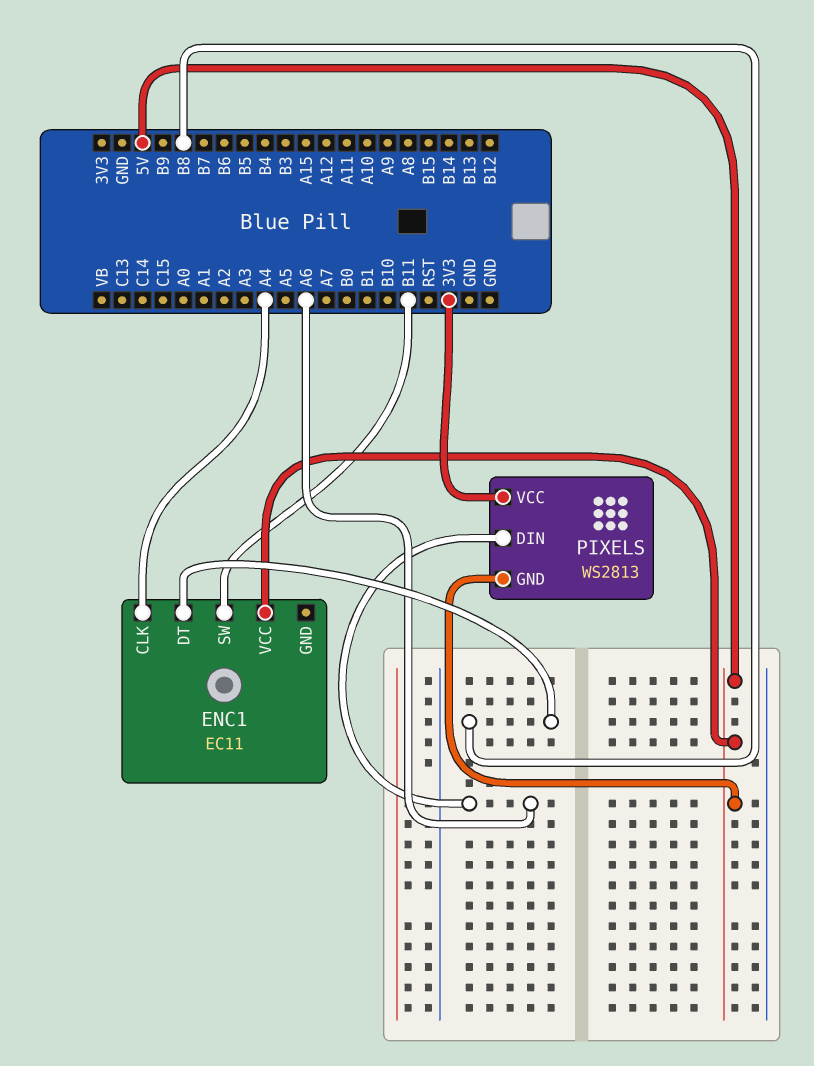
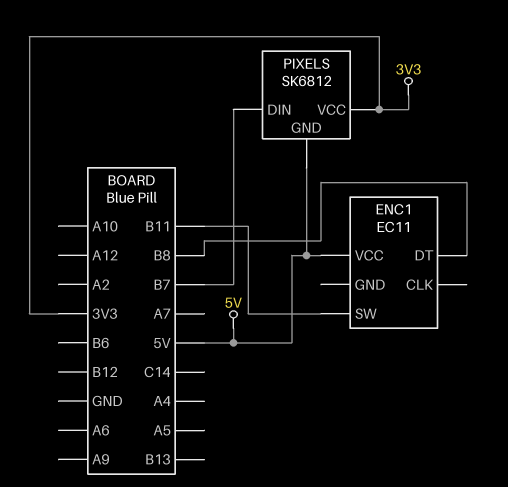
ENC1 pin CLK: A4 -> none
PIXELS: WS2813 -> SK6812
PIXELS pin DIN: A6 -> B7

